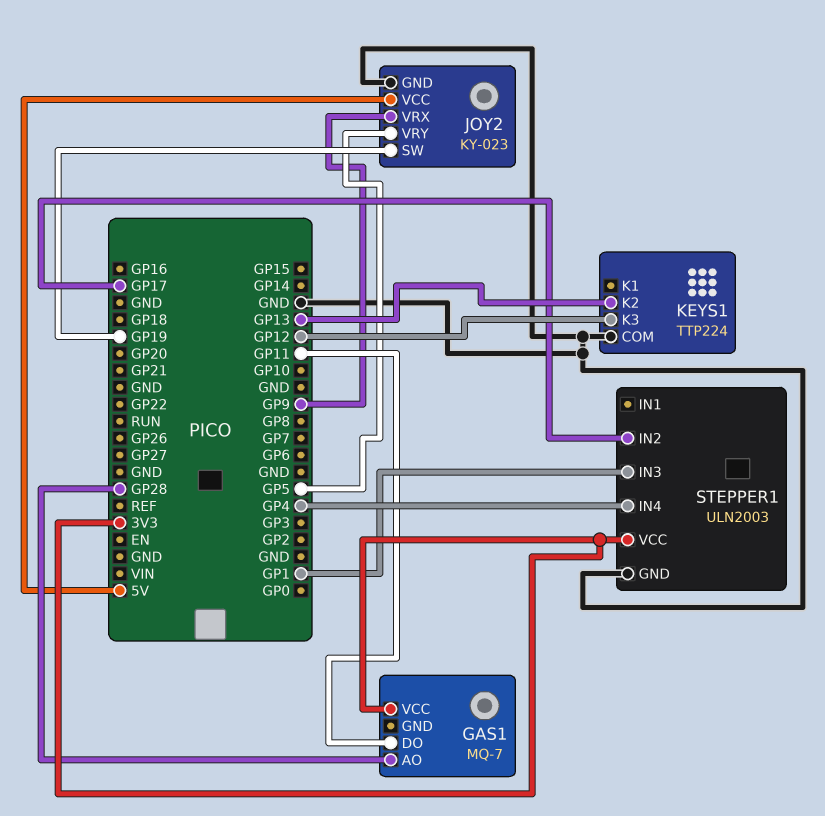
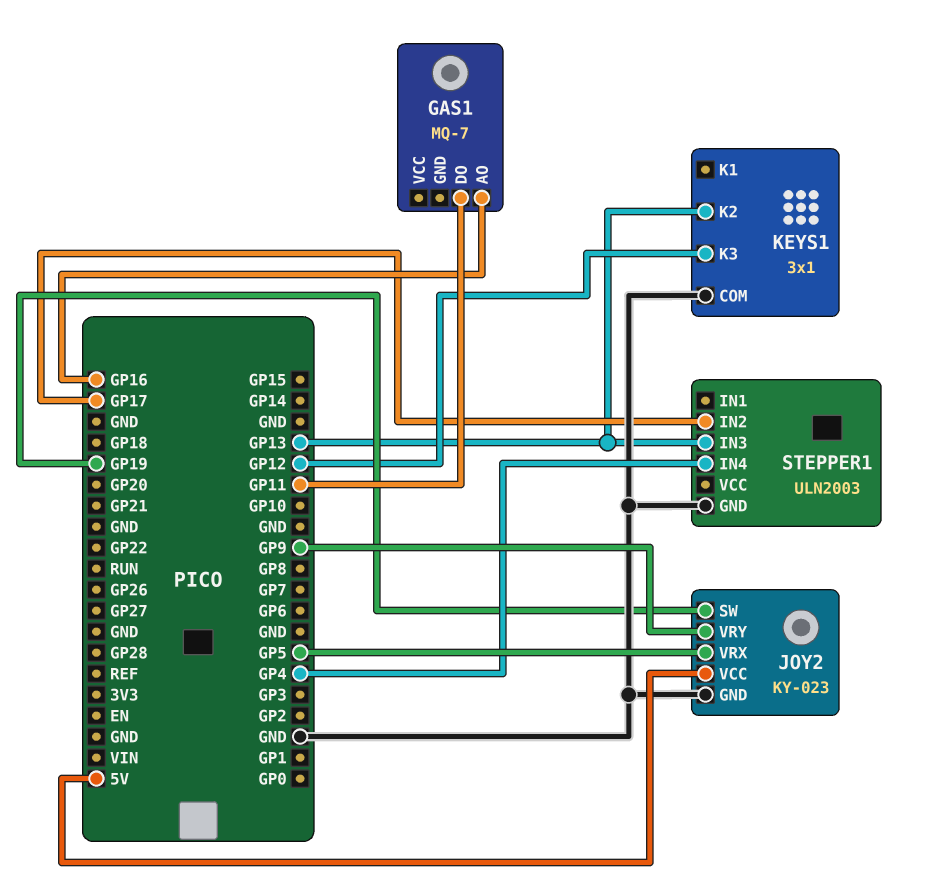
GAS1 pin AO: GP28 -> GP16
GAS1 pin VCC: 3V3 -> none
JOY2 pin VRX: GP9 -> GP5
JOY2 pin VRY: GP5 -> GP9
KEYS1: TTP224 -> 3x1
STEPPER1 pin IN3: GP1 -> GP13
STEPPER1 pin VCC: 3V3 -> none

